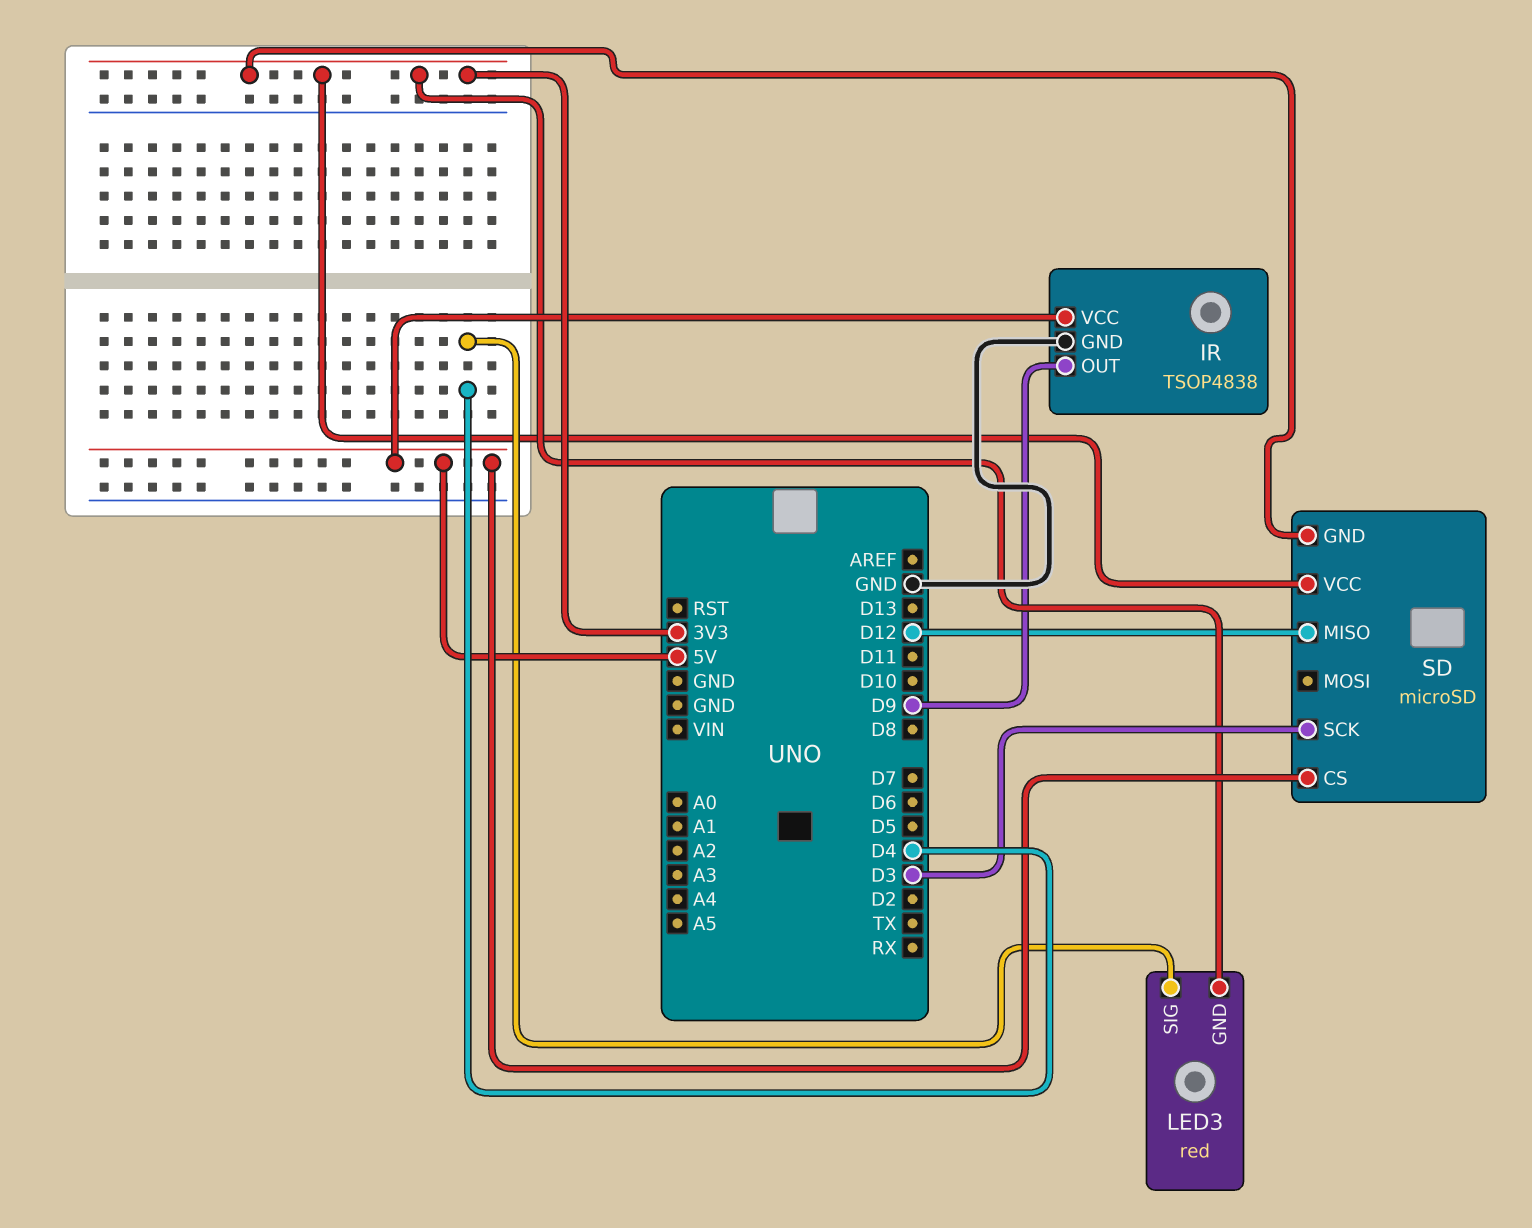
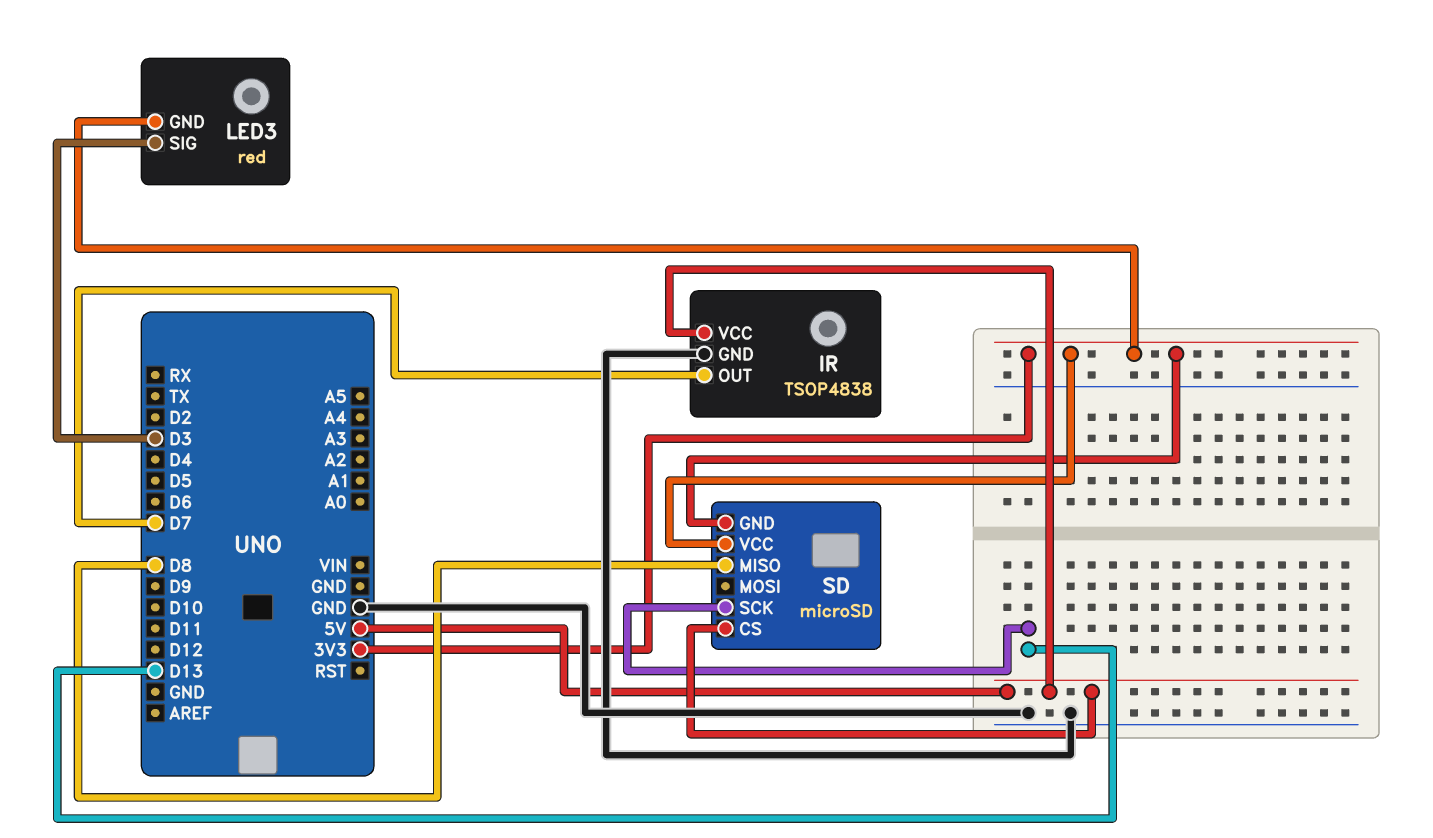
IR pin OUT: D9 -> D7
LED3 pin SIG: D4 -> D3
SD pin MISO: D12 -> D8
SD pin SCK: D3 -> D13

